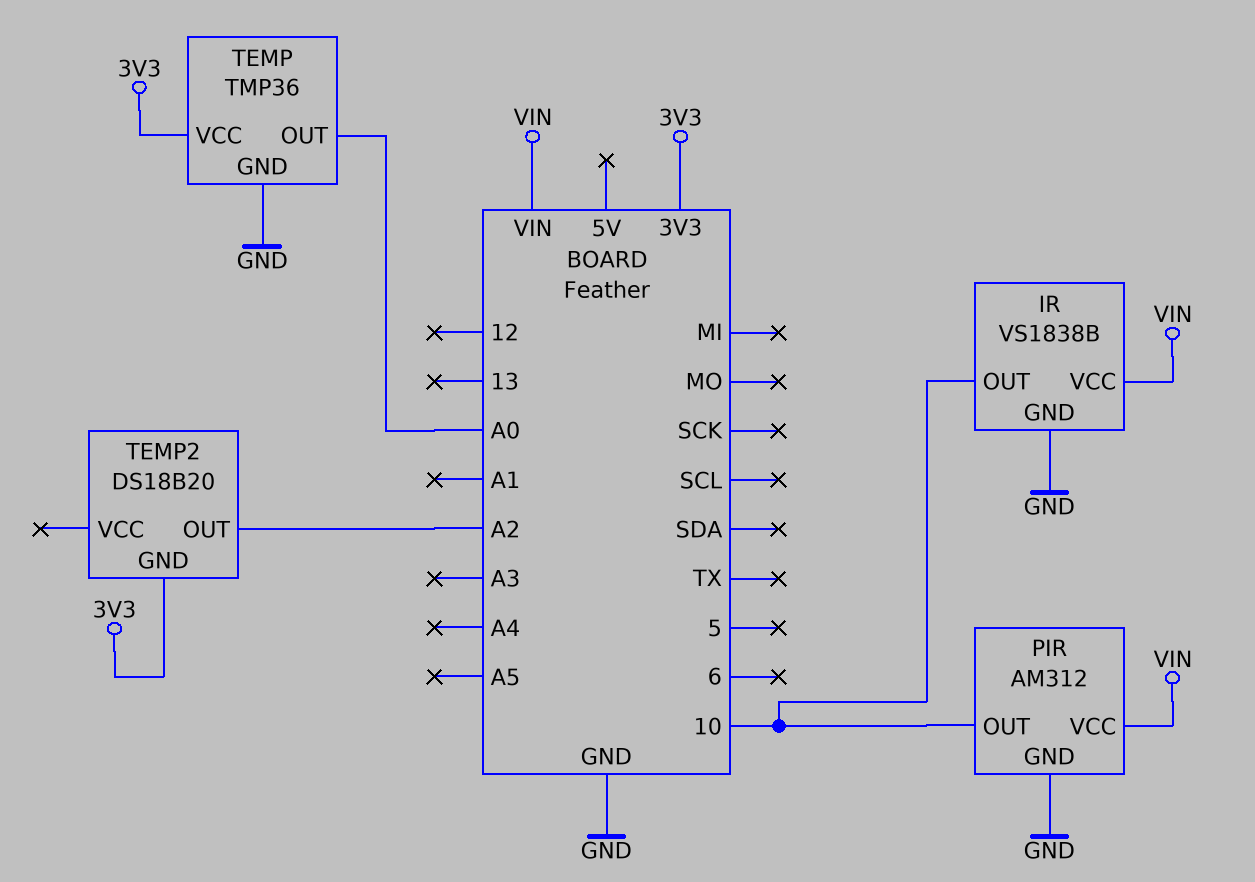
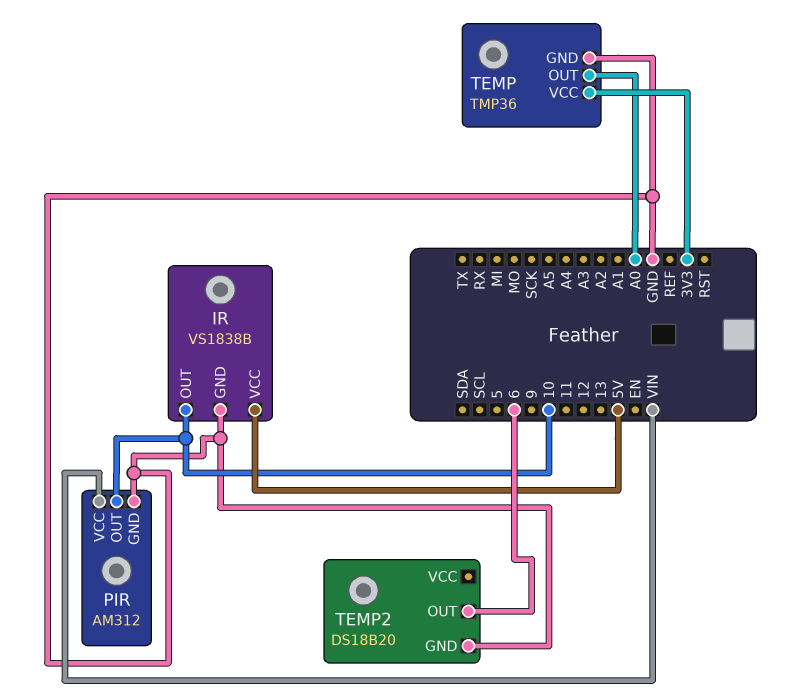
IR pin VCC: VIN -> 5V
TEMP2 pin GND: 3V3 -> GND
TEMP2 pin OUT: A2 -> 6

